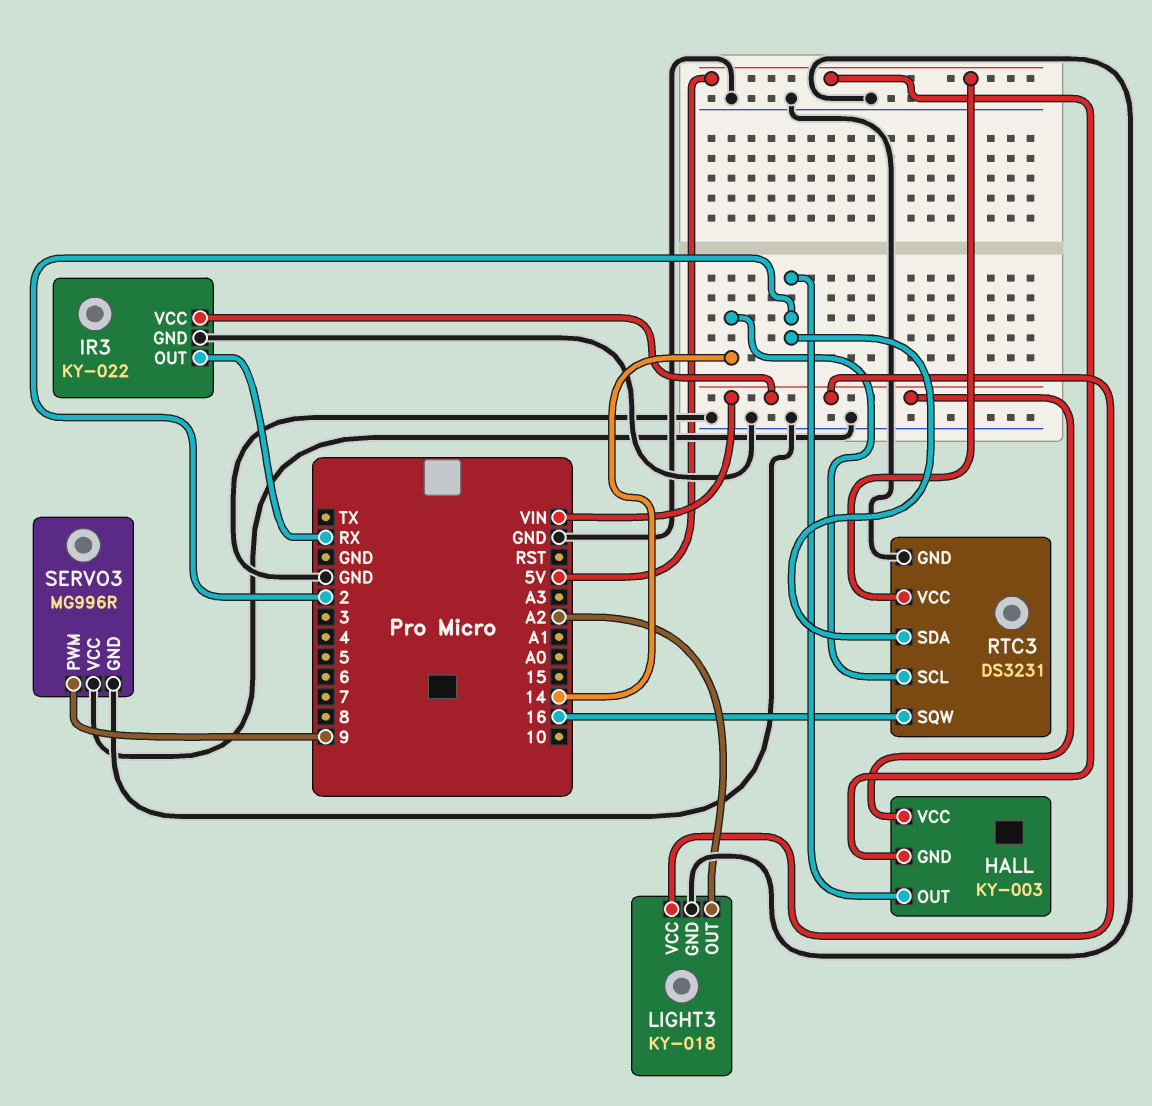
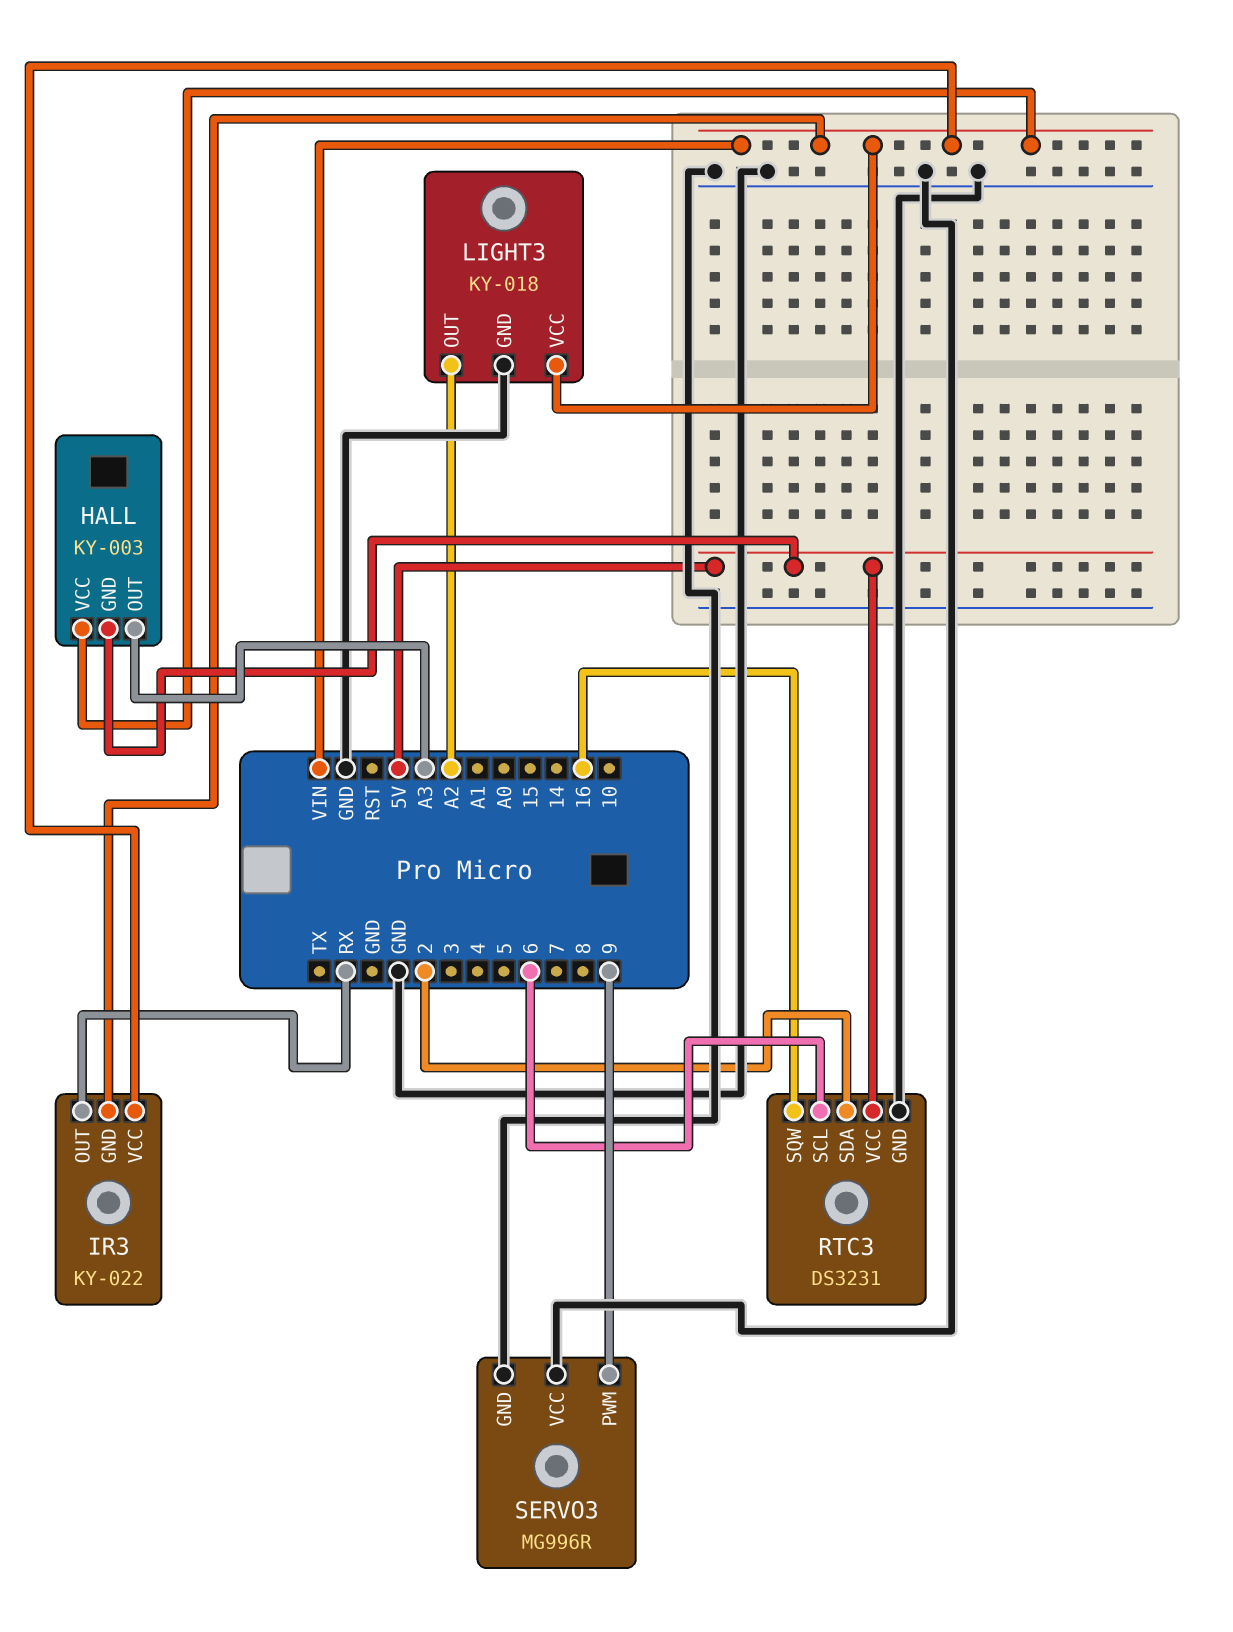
HALL pin OUT: 2 -> A3
IR3 pin GND: GND -> VIN
RTC3 pin SCL: 14 -> 6

